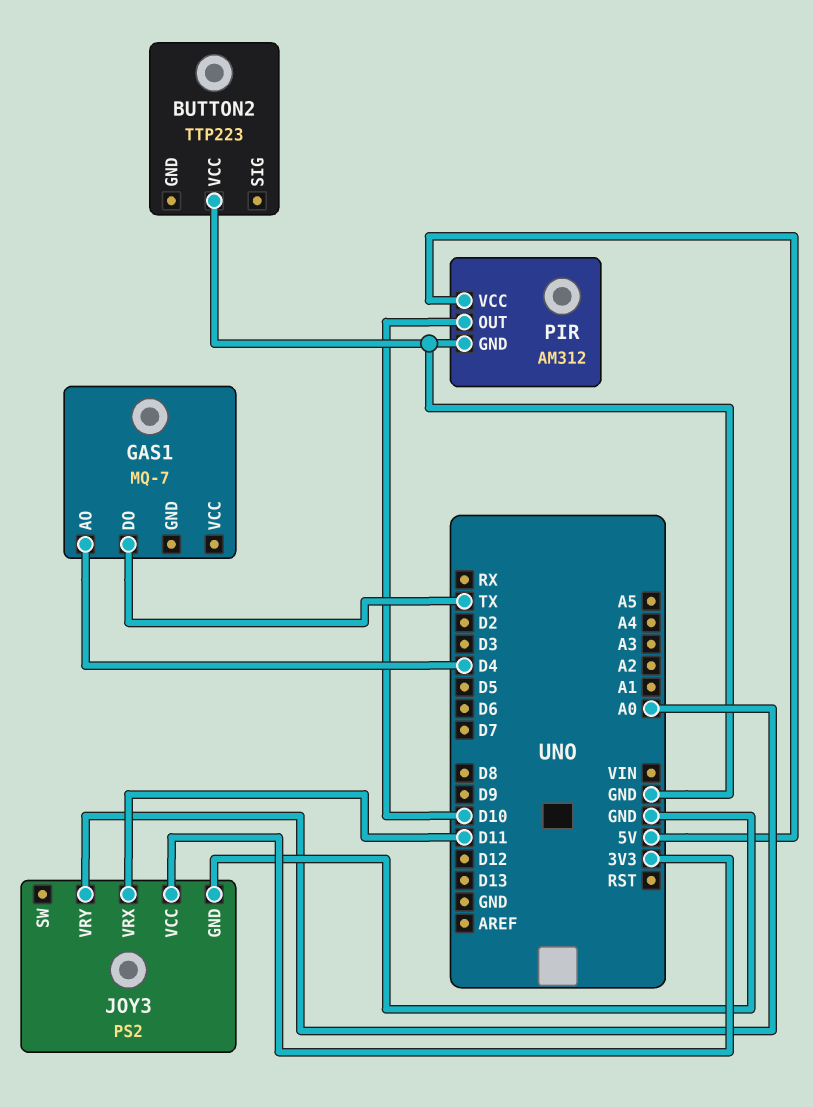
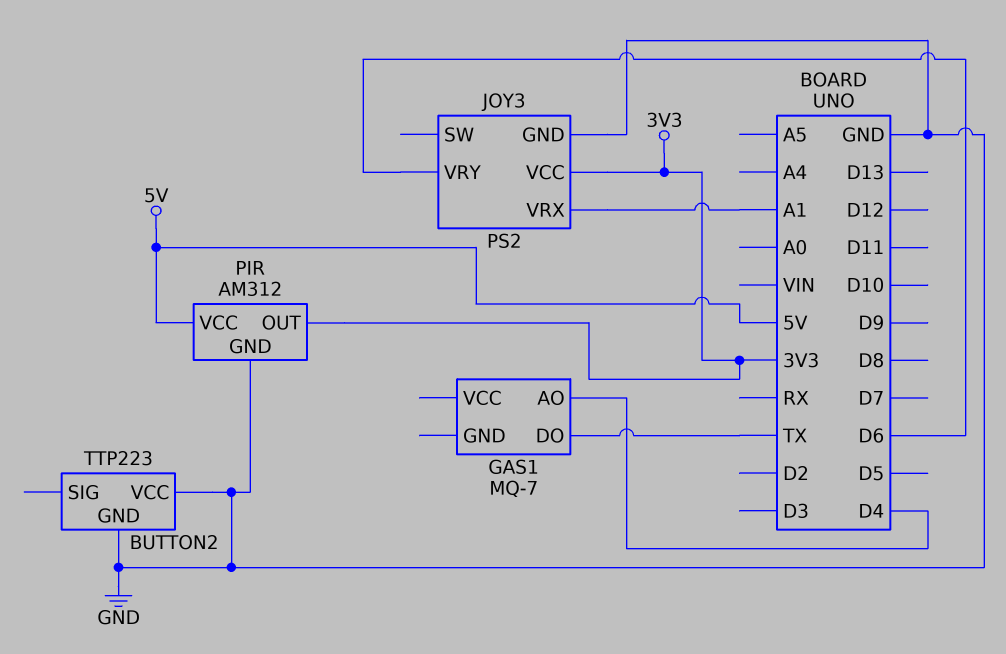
BUTTON2 pin GND: none -> GND
JOY3 pin VRX: D11 -> A1
JOY3 pin VRY: A0 -> D6
PIR pin OUT: D10 -> 3V3

